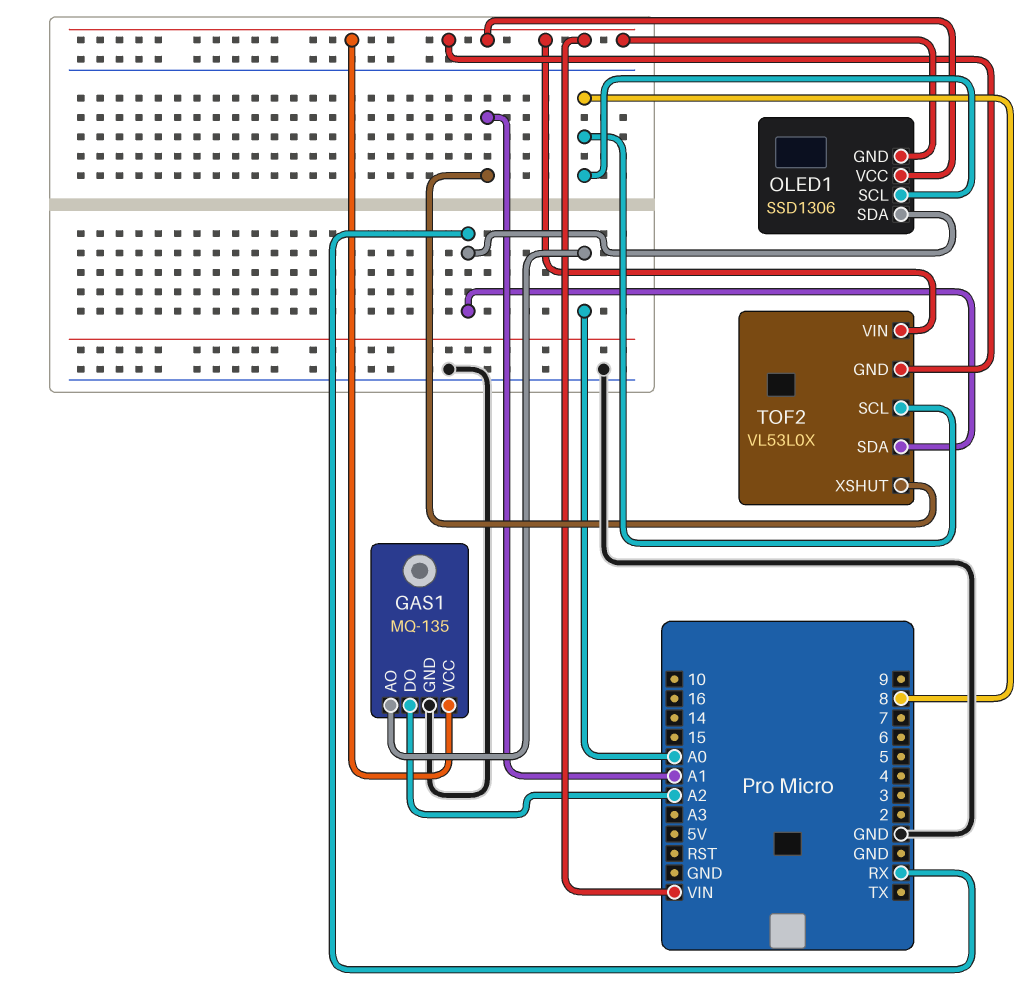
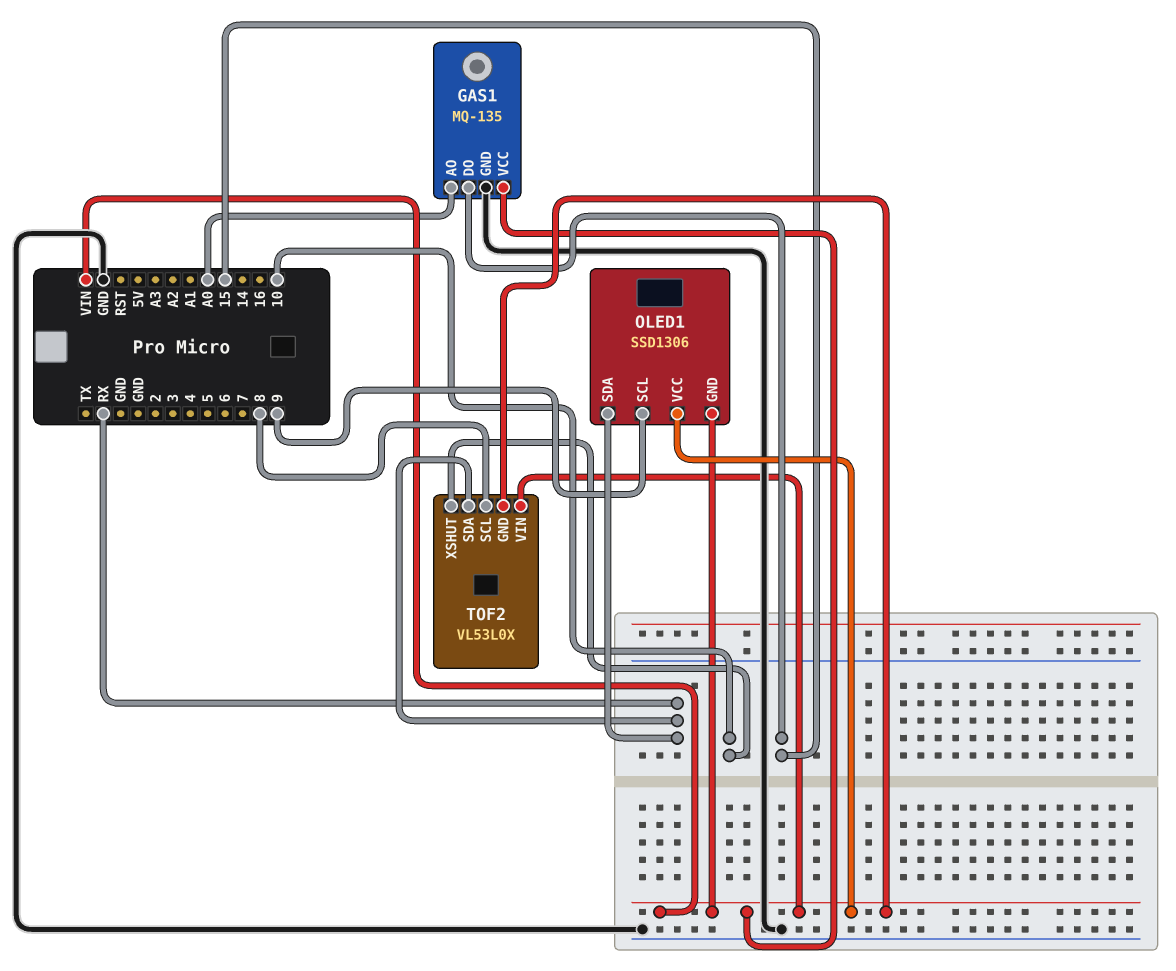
GAS1 pin DO: A2 -> 15
OLED1 pin SCL: 8 -> 9
TOF2 pin XSHUT: A1 -> 10

